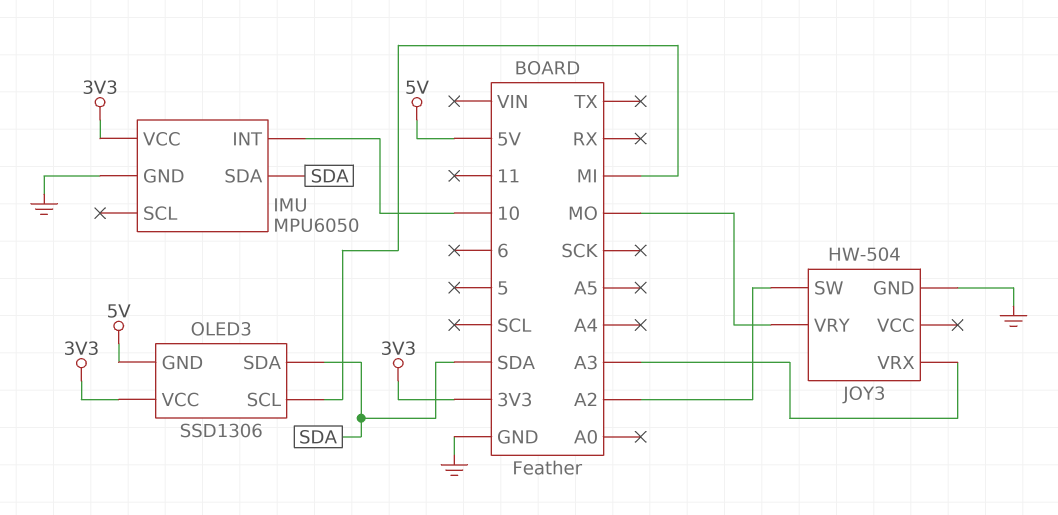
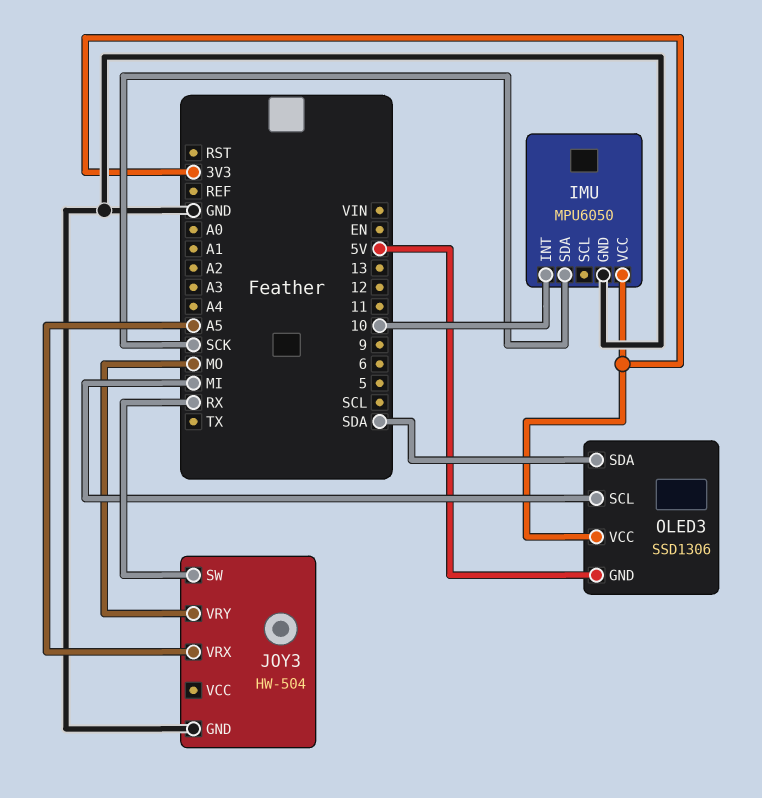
IMU pin SDA: SDA -> SCK
JOY3 pin SW: A2 -> RX
JOY3 pin VRX: A3 -> A5

